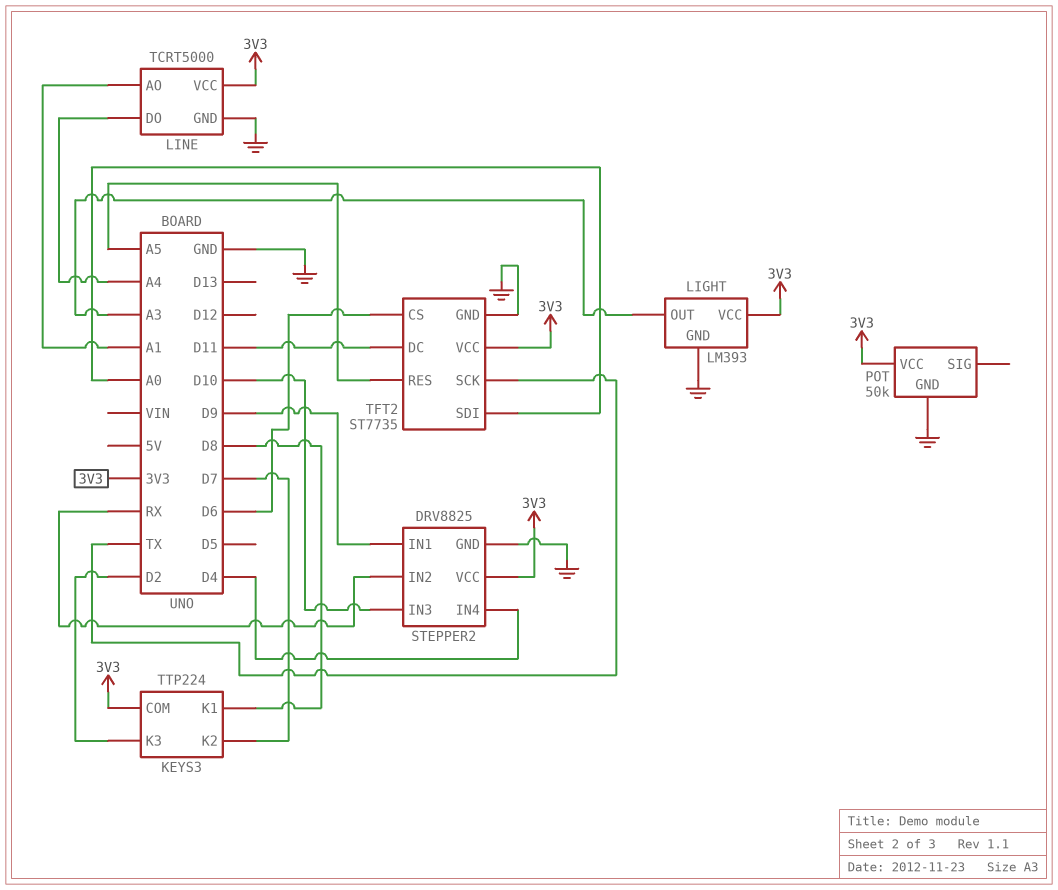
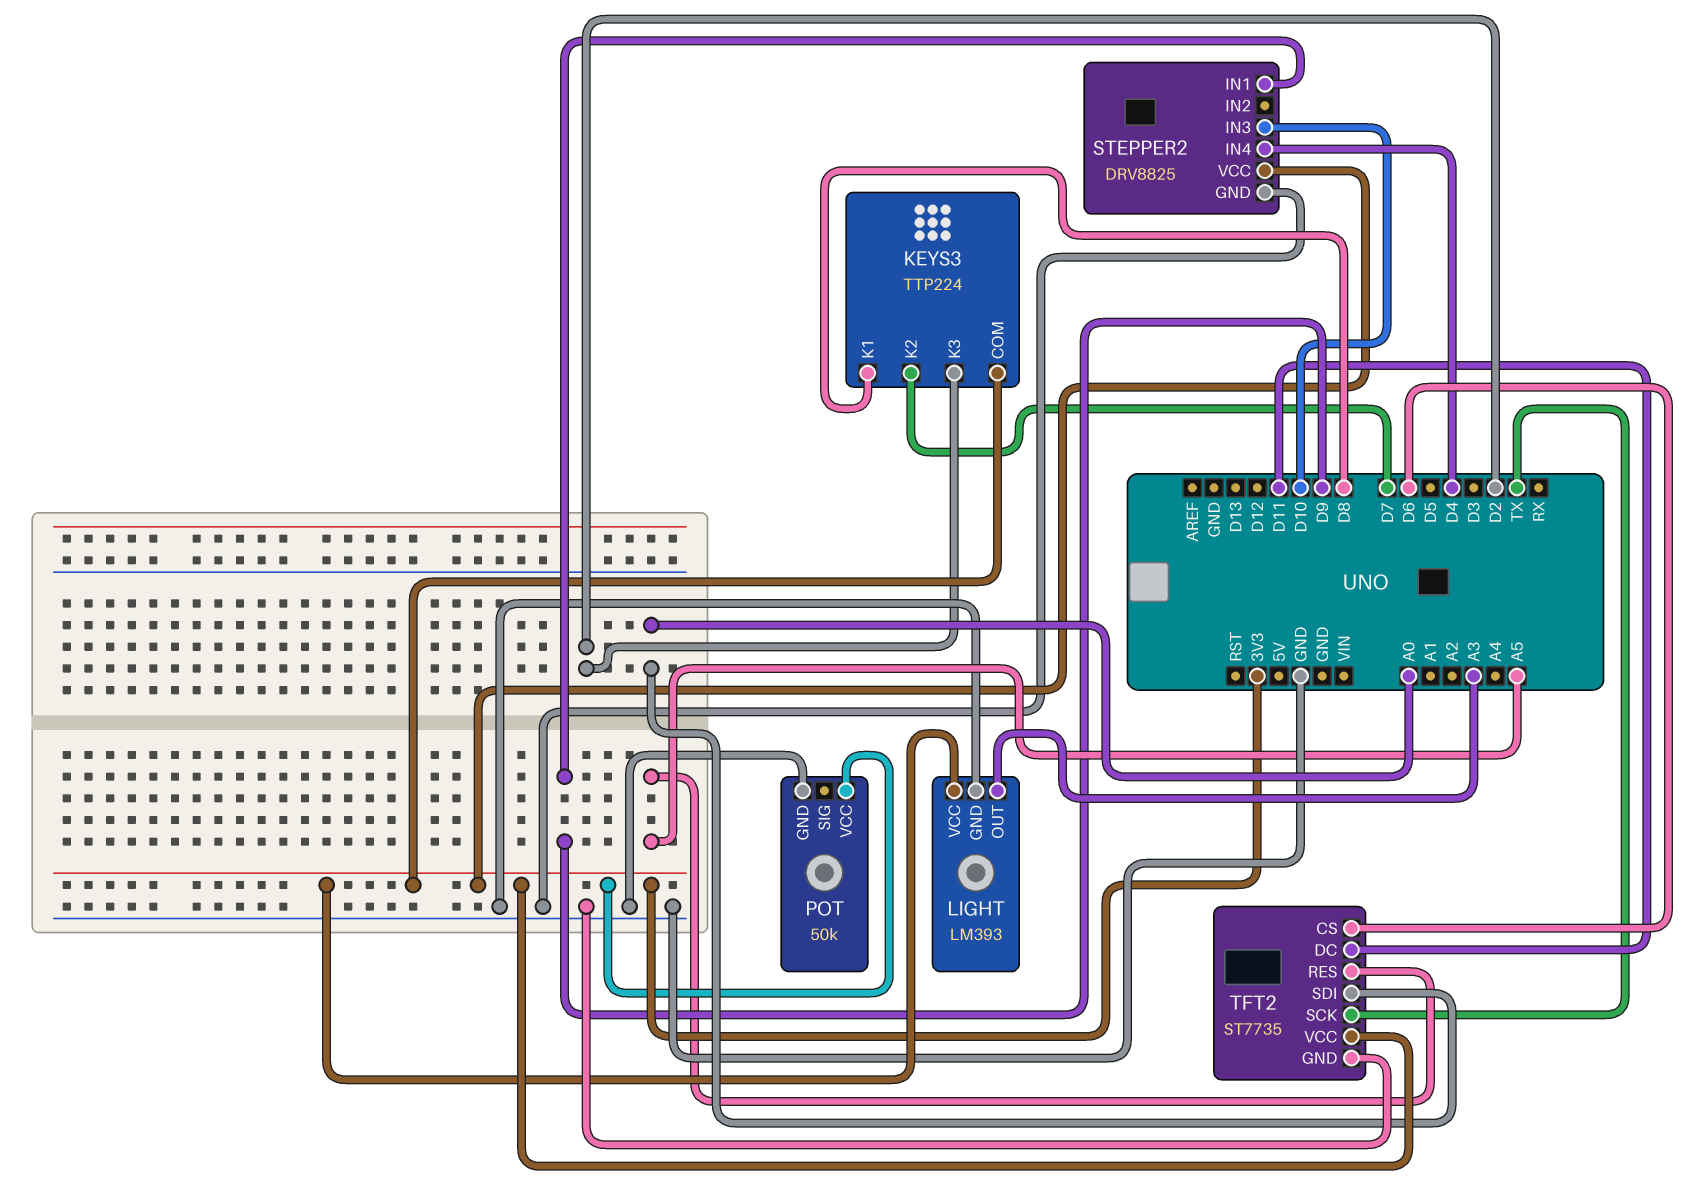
LINE: TCRT5000 -> none
LINE pin AO: A1 -> none
LINE pin DO: A4 -> none
LINE pin GND: GND -> none
LINE pin VCC: 3V3 -> none
STEPPER2 pin IN2: RX -> none

